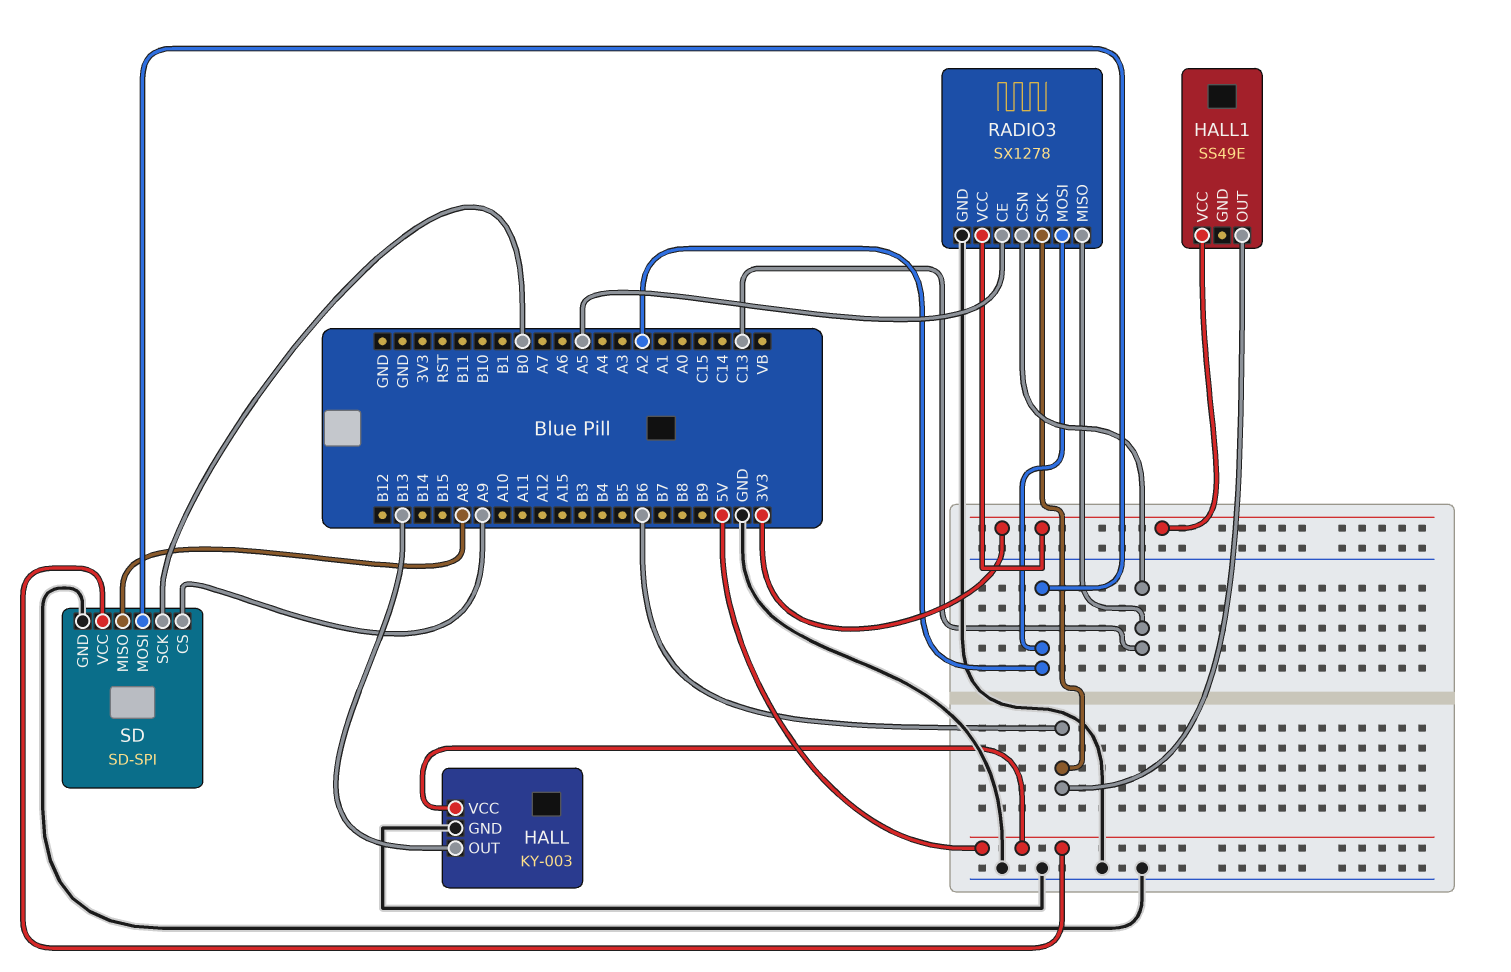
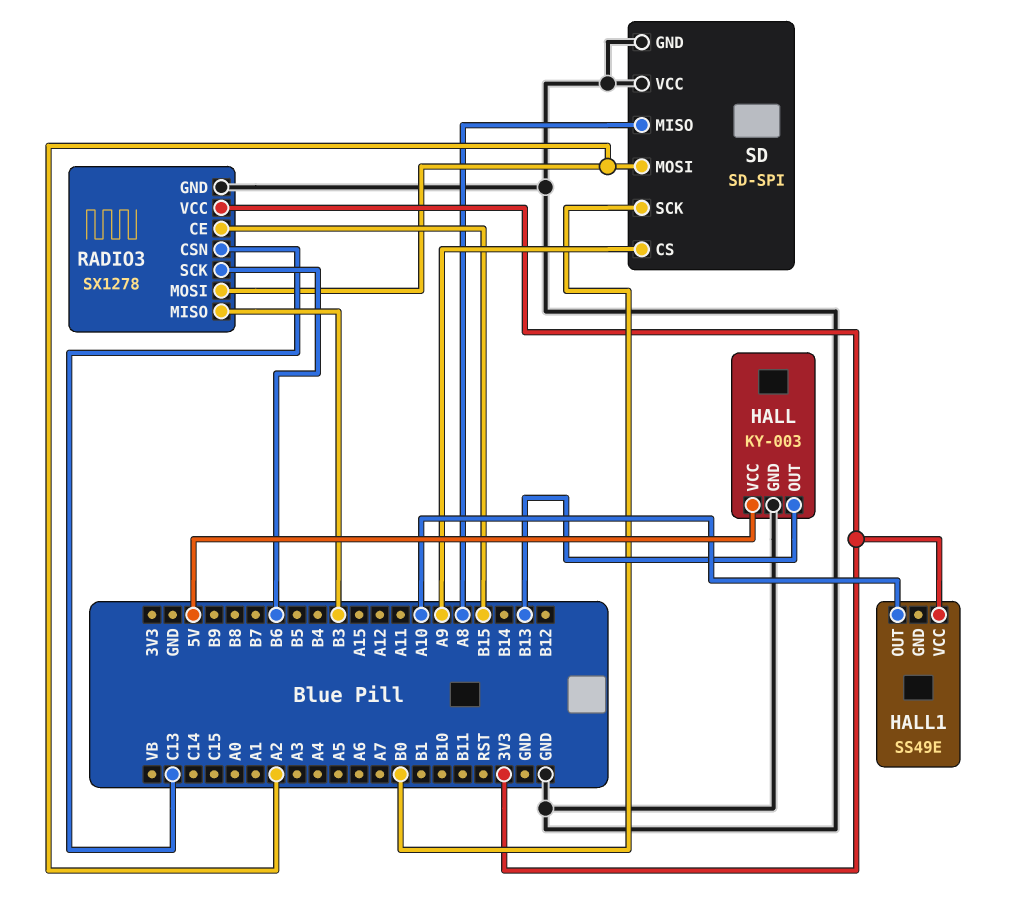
HALL1 pin OUT: B6 -> A10
RADIO3 pin CE: A5 -> B15
RADIO3 pin MISO: C13 -> B3
SD pin VCC: 5V -> GND

